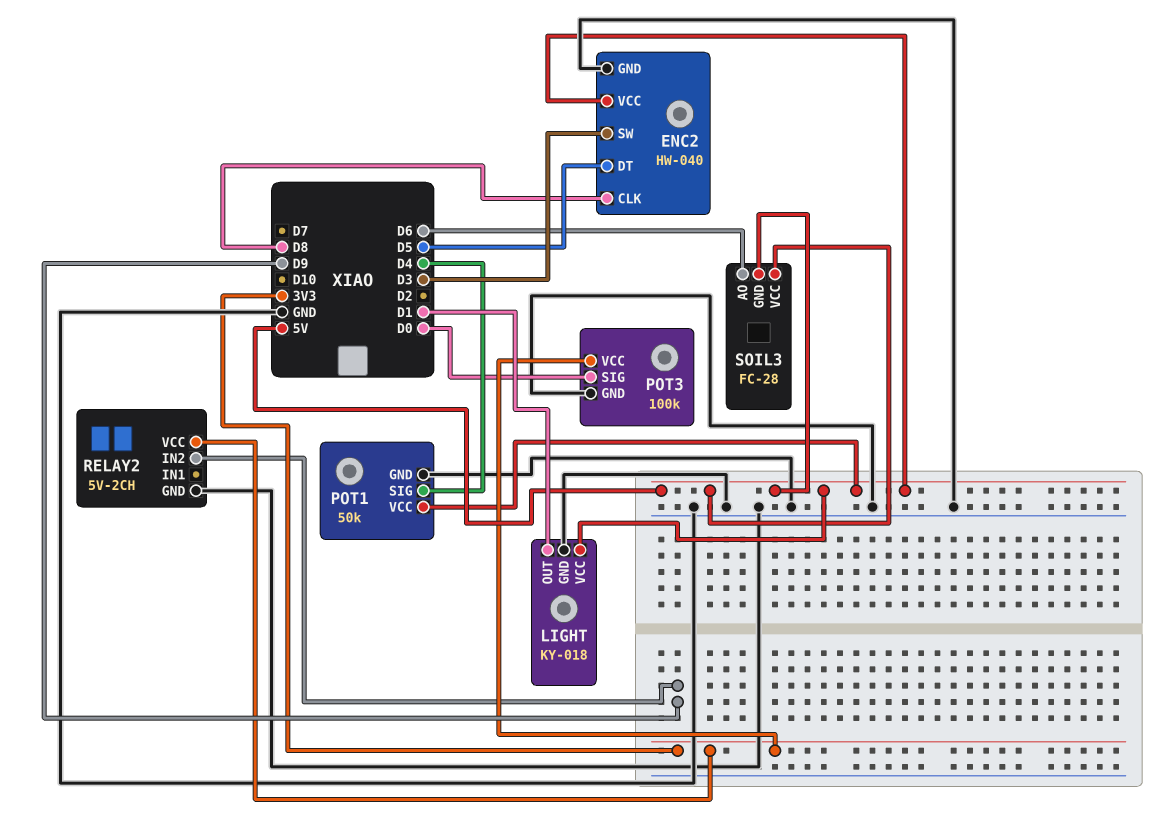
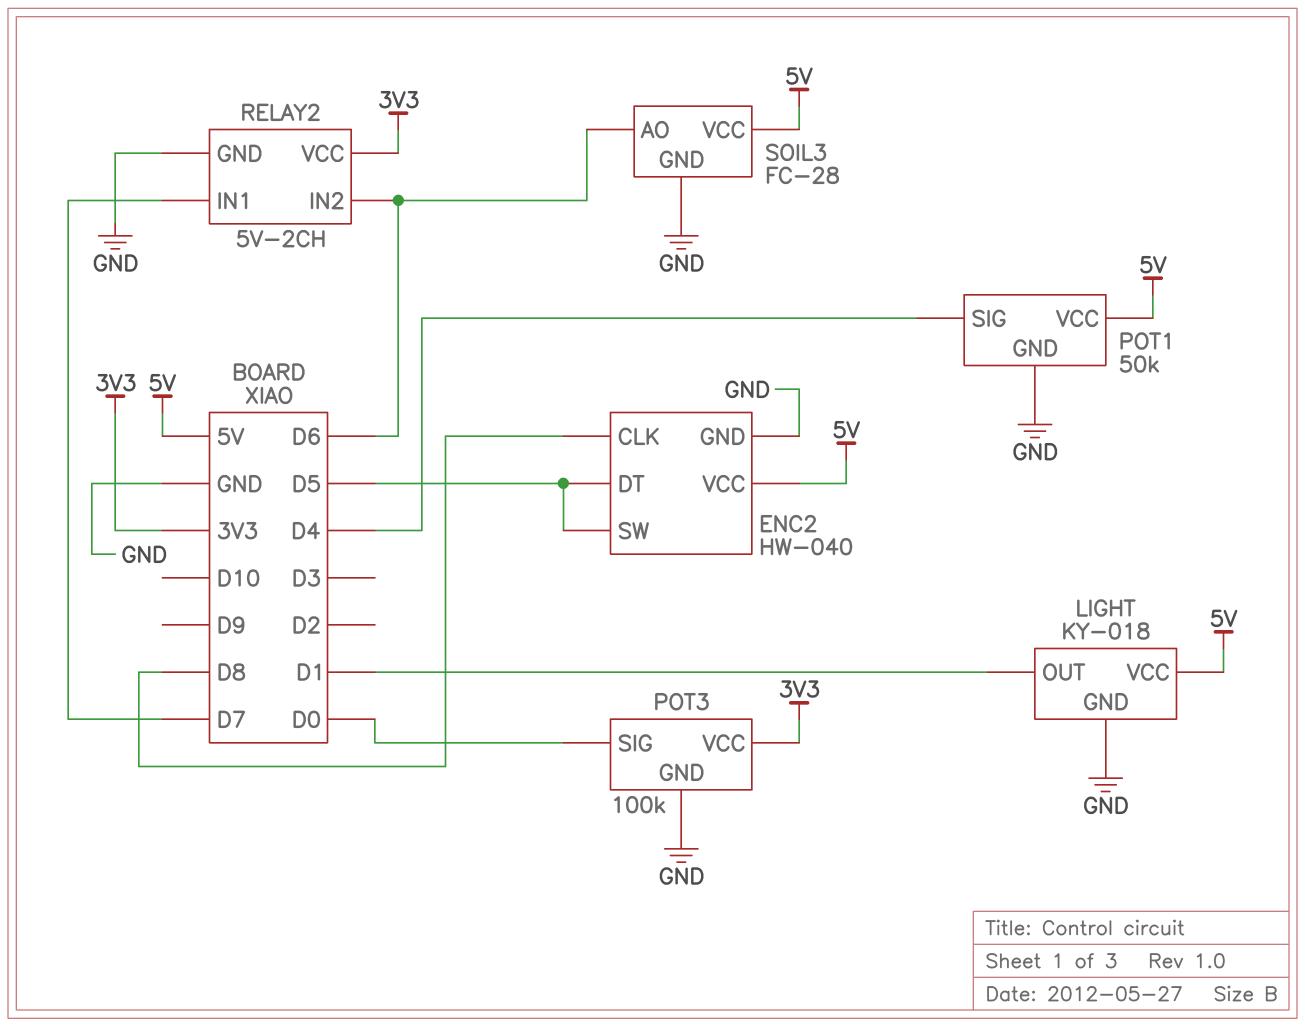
ENC2 pin SW: D3 -> D5
RELAY2 pin IN1: none -> D7
RELAY2 pin IN2: D9 -> D6
SOIL3 pin GND: 5V -> GND

